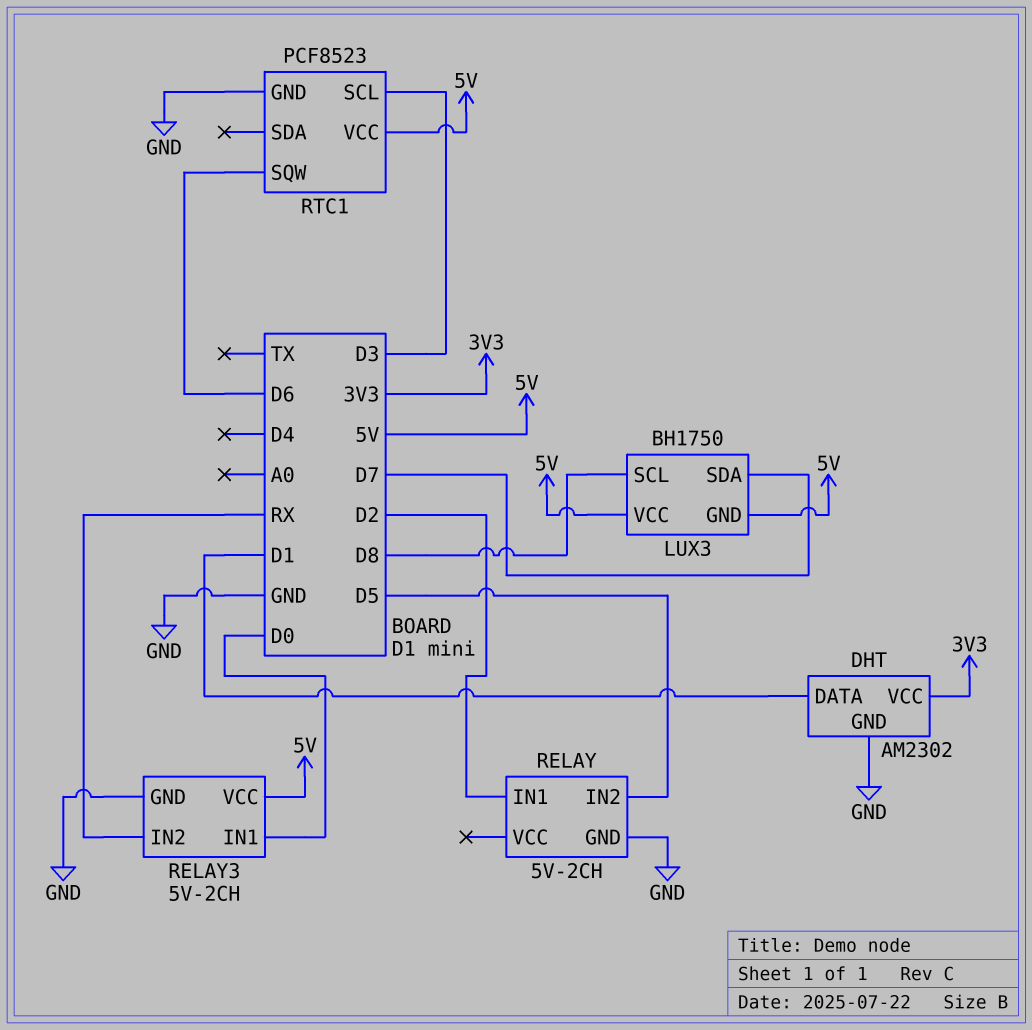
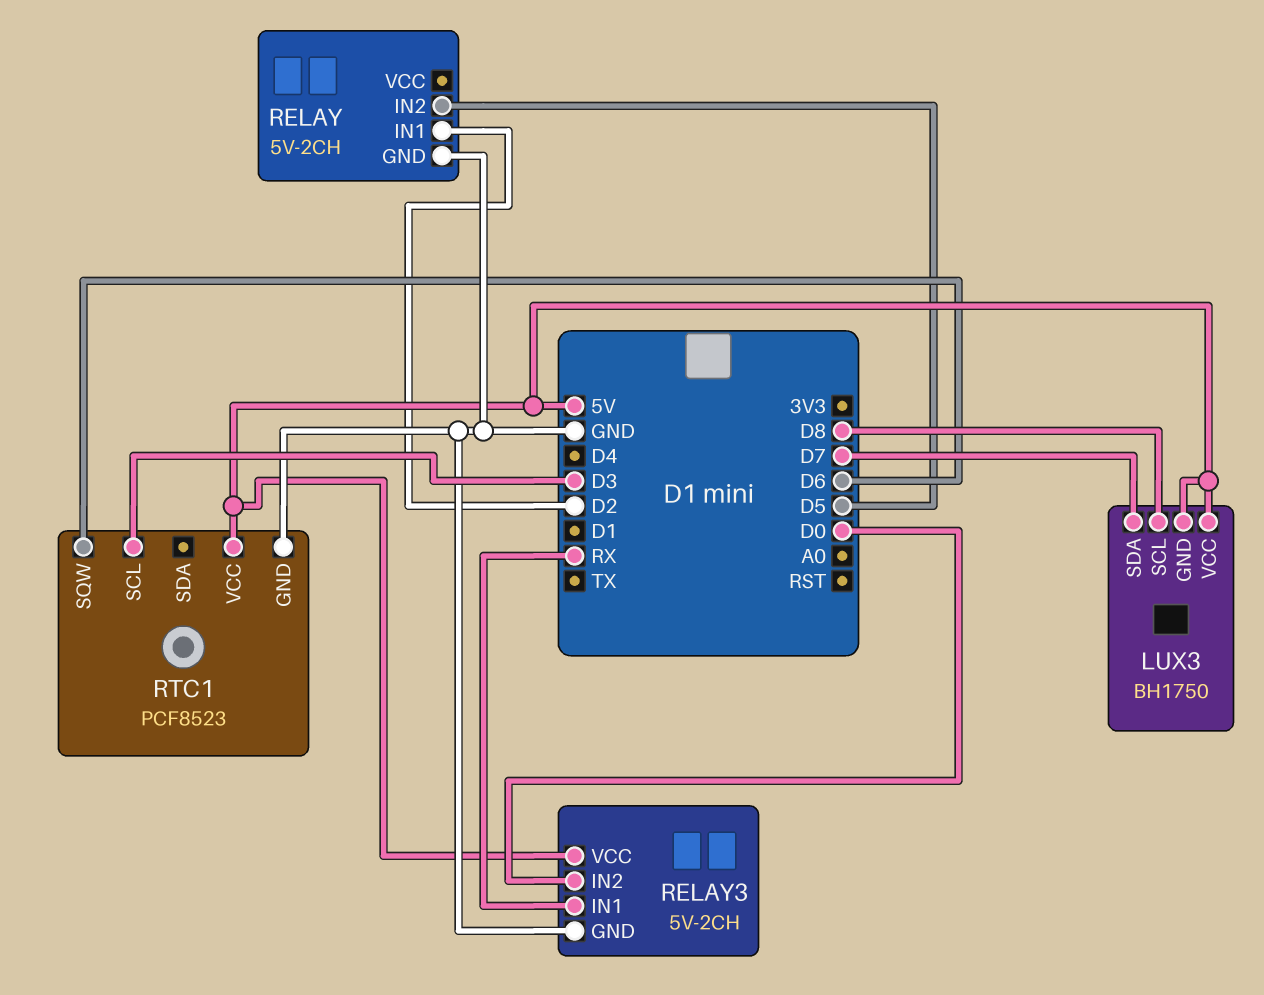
DHT: AM2302 -> none
DHT pin DATA: D1 -> none
DHT pin GND: GND -> none
DHT pin VCC: 3V3 -> none
RELAY3 pin IN1: D0 -> RX
RELAY3 pin IN2: RX -> D0

